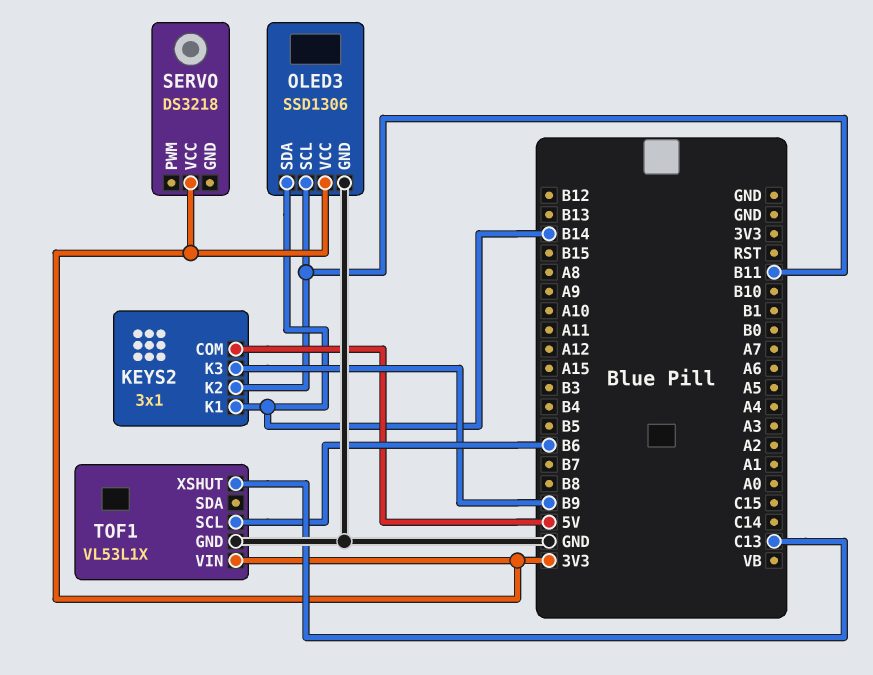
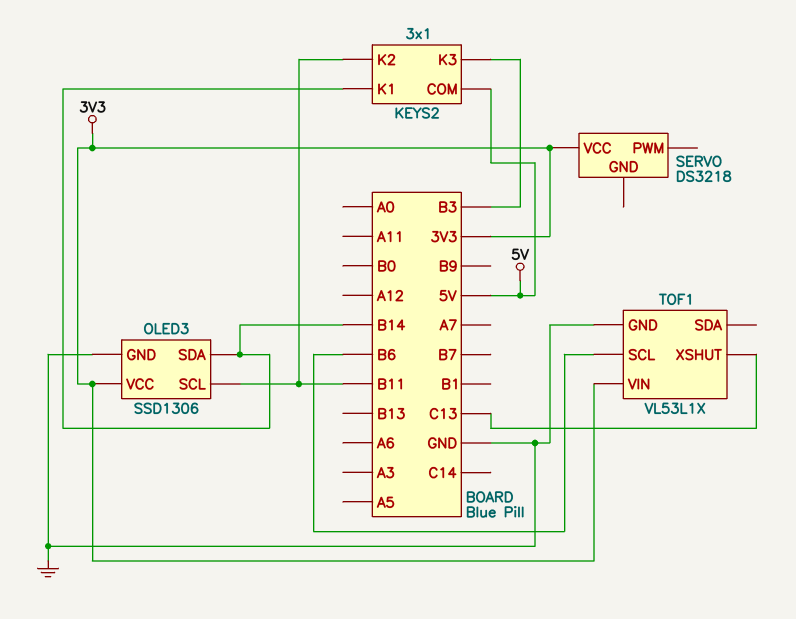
KEYS2 pin K3: B9 -> B3

